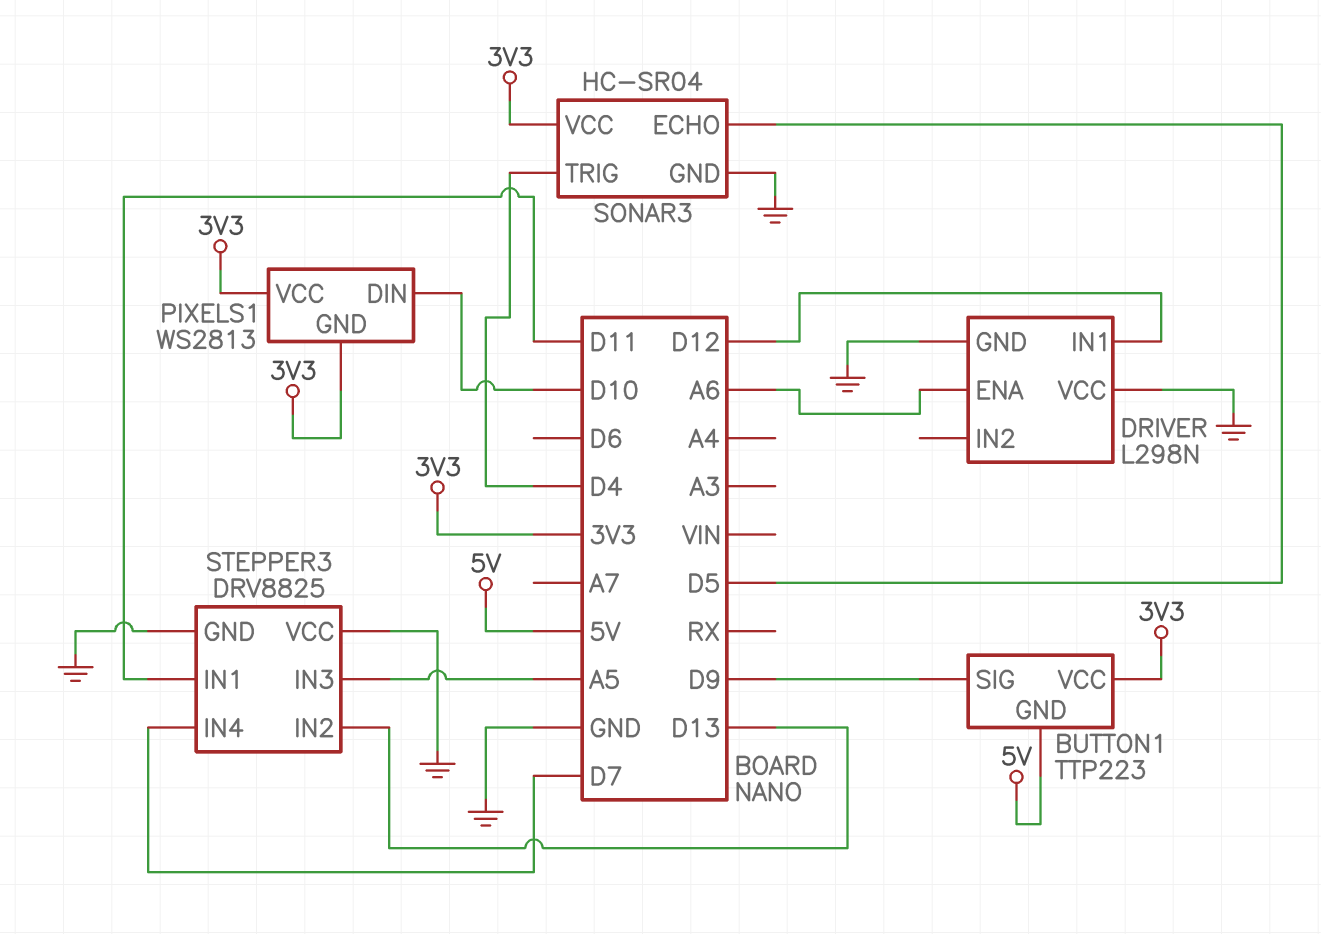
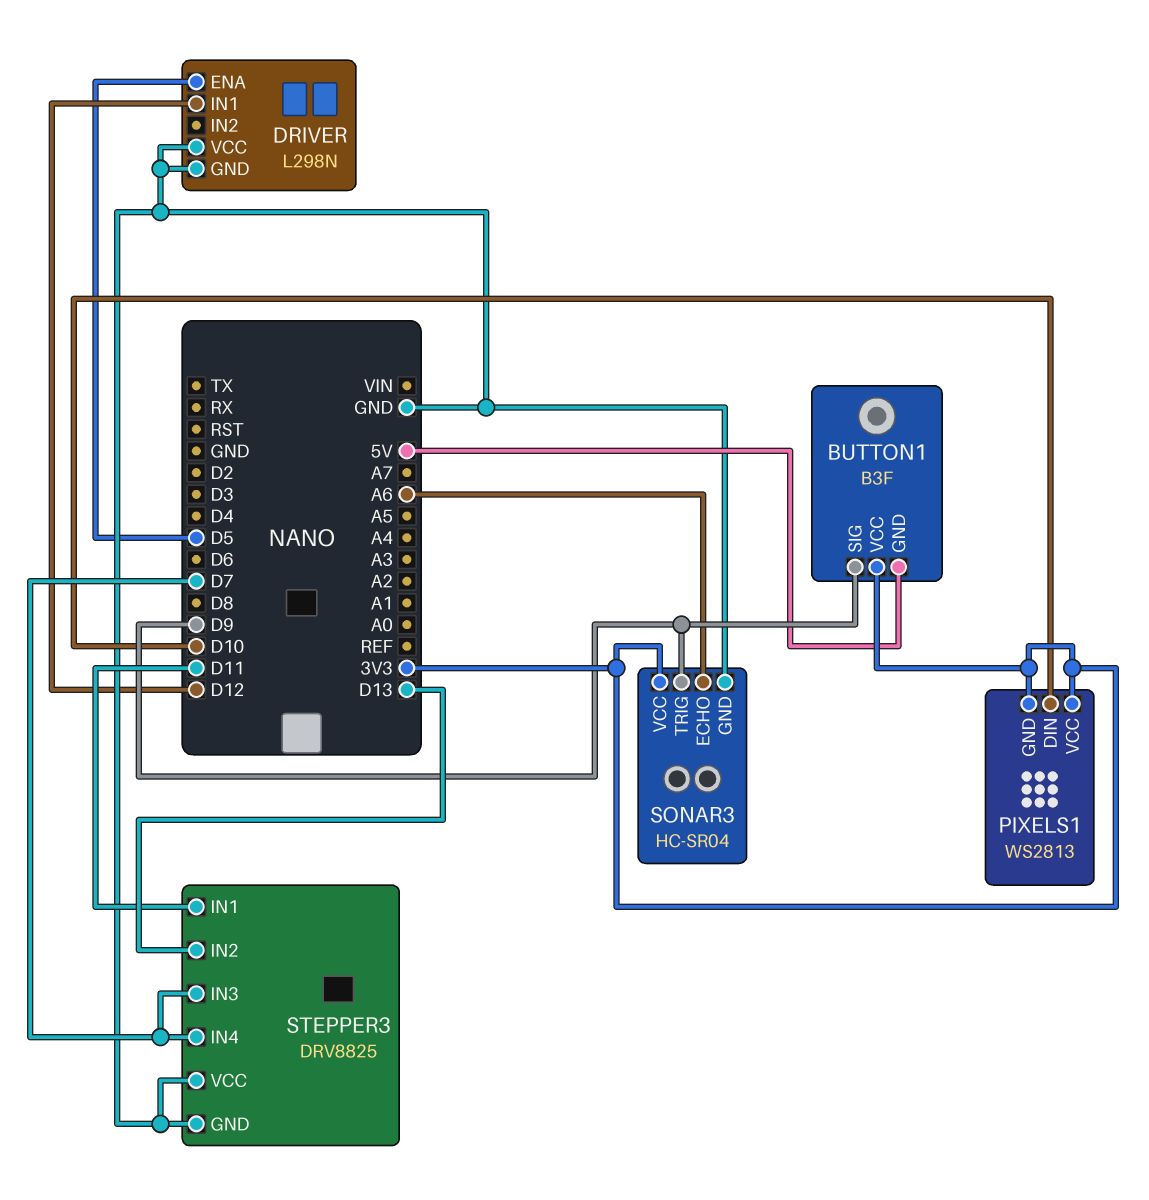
BUTTON1: TTP223 -> B3F
DRIVER pin ENA: A6 -> D5
SONAR3 pin ECHO: D5 -> A6
SONAR3 pin TRIG: D4 -> D9
STEPPER3 pin IN3: A5 -> D7

